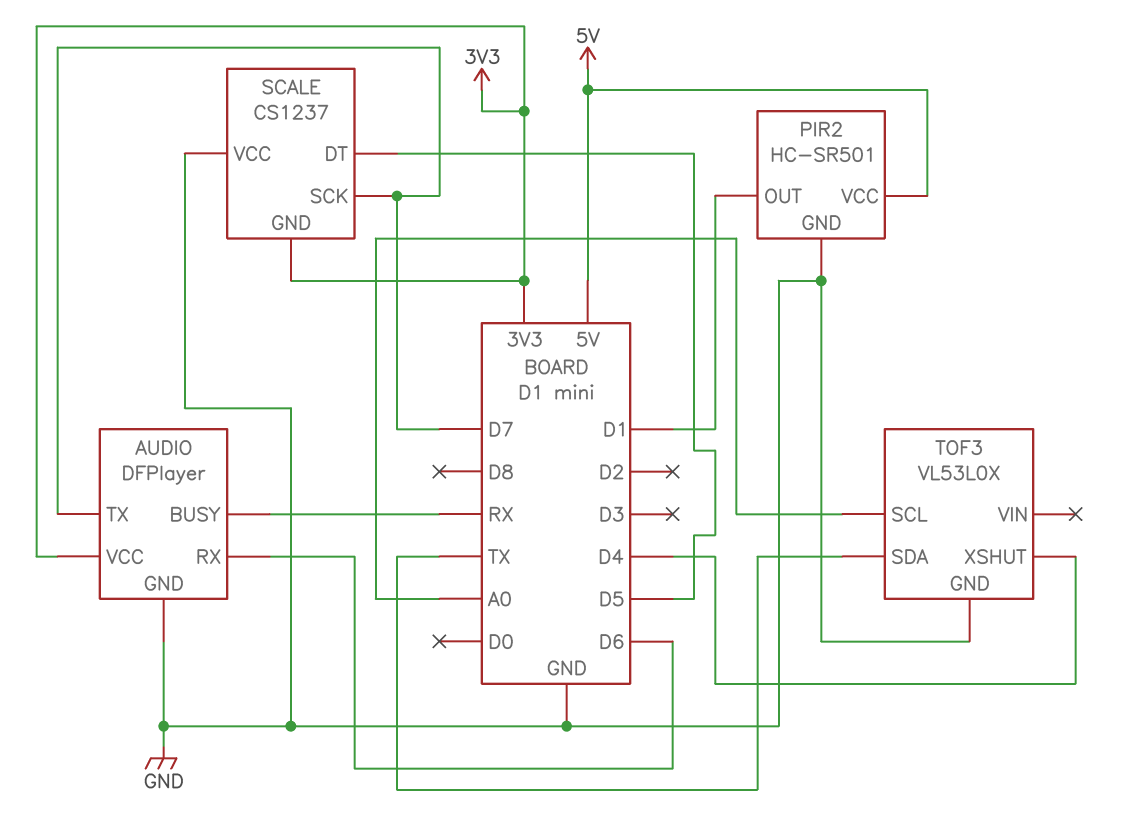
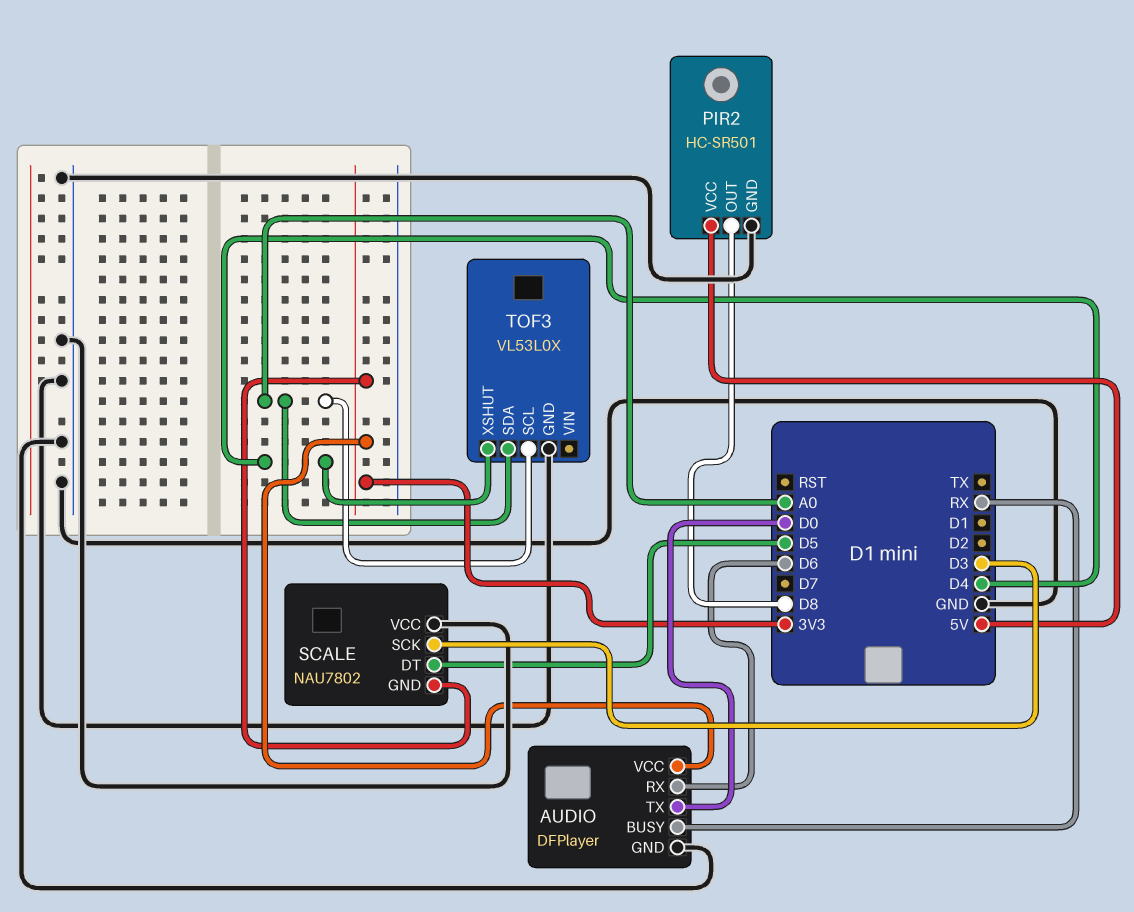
AUDIO pin TX: D7 -> D0
PIR2 pin OUT: D1 -> D8
SCALE: CS1237 -> NAU7802
SCALE pin SCK: D7 -> D3
TOF3 pin SDA: TX -> A0

